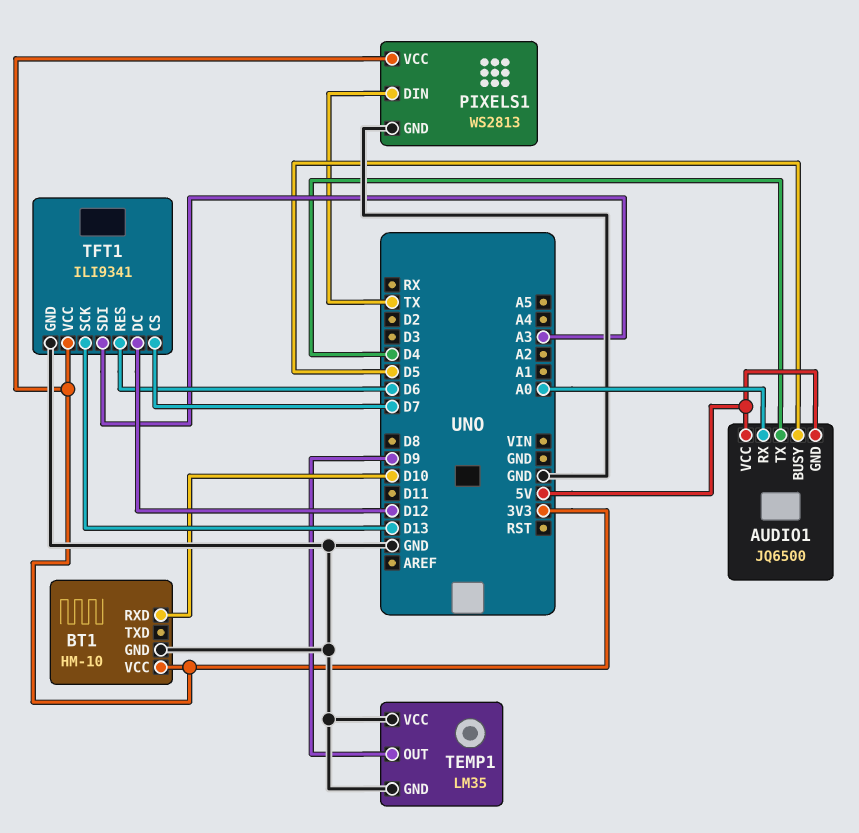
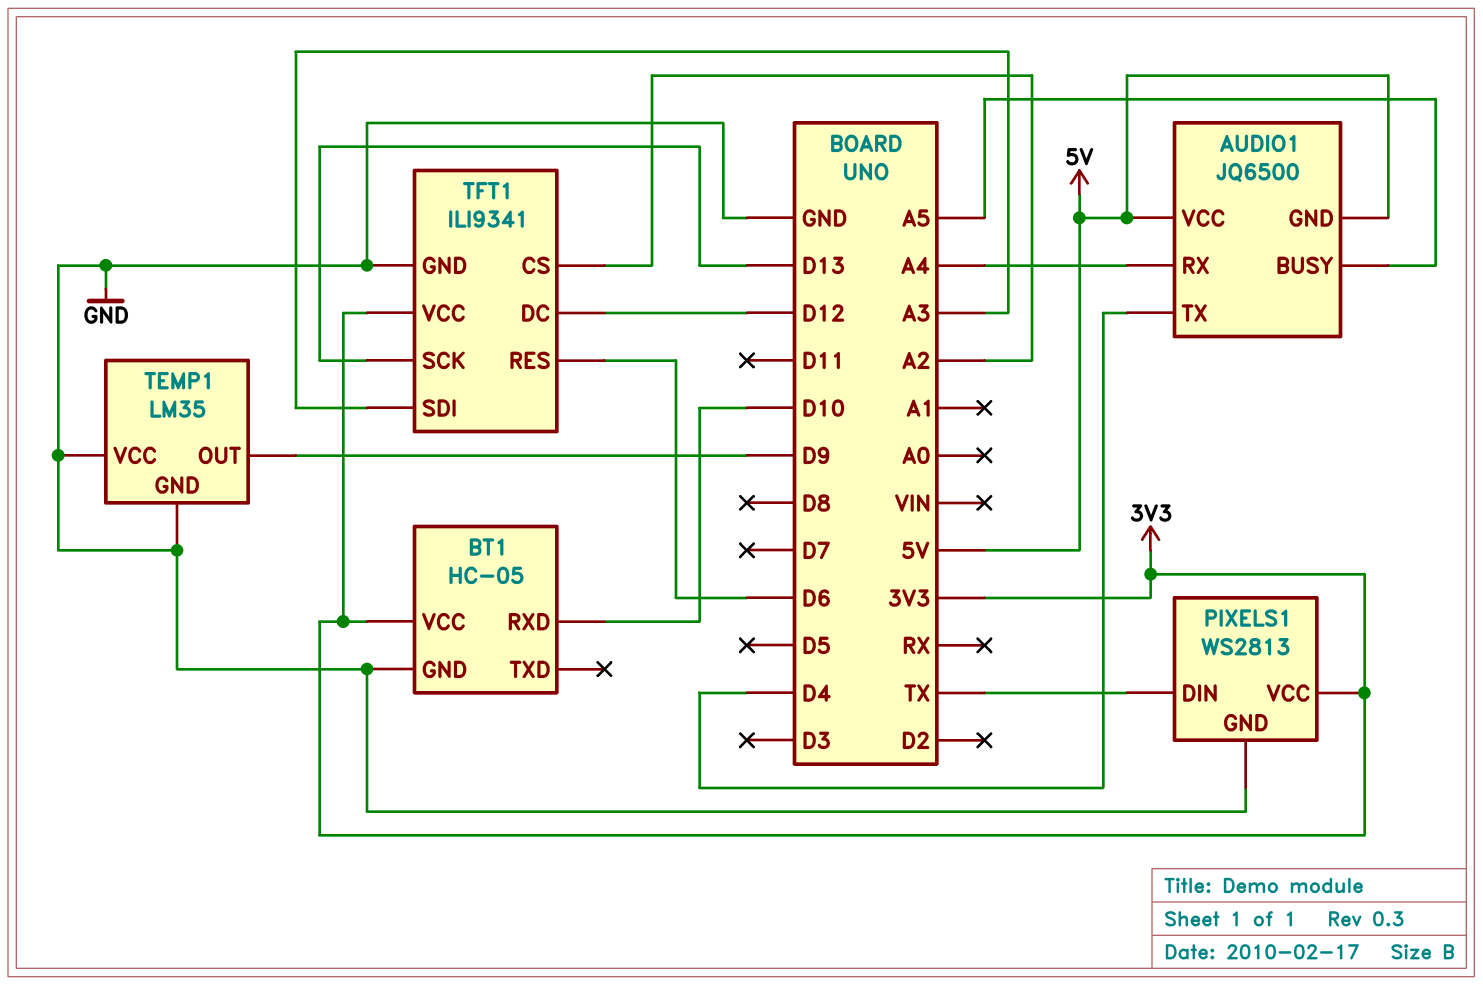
AUDIO1 pin BUSY: D5 -> A5
AUDIO1 pin RX: A0 -> A4
BT1: HM-10 -> HC-05
TFT1 pin CS: D7 -> A2

